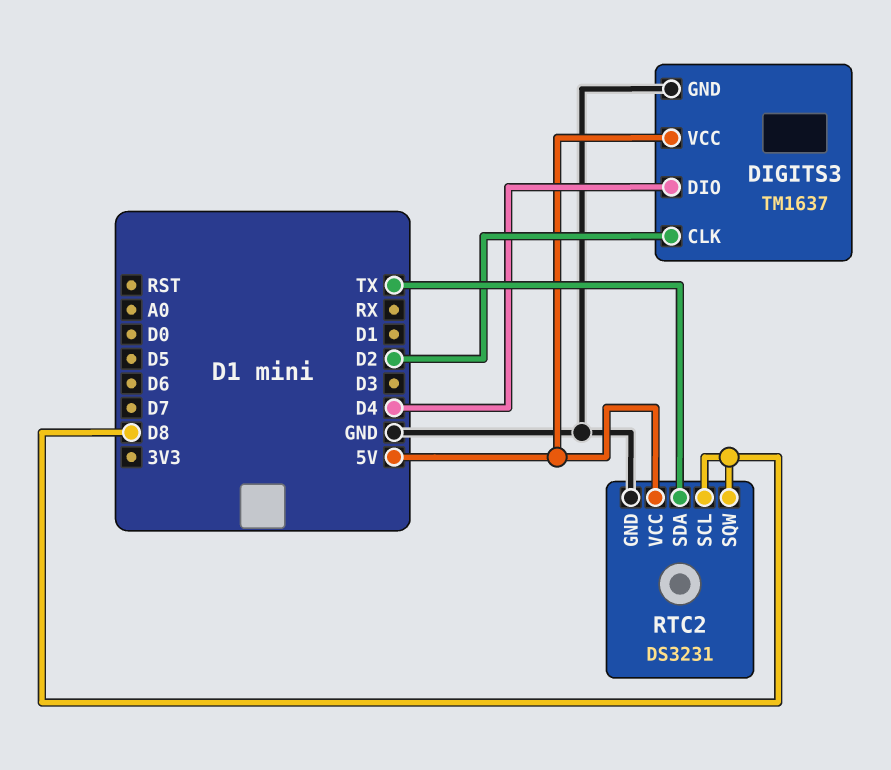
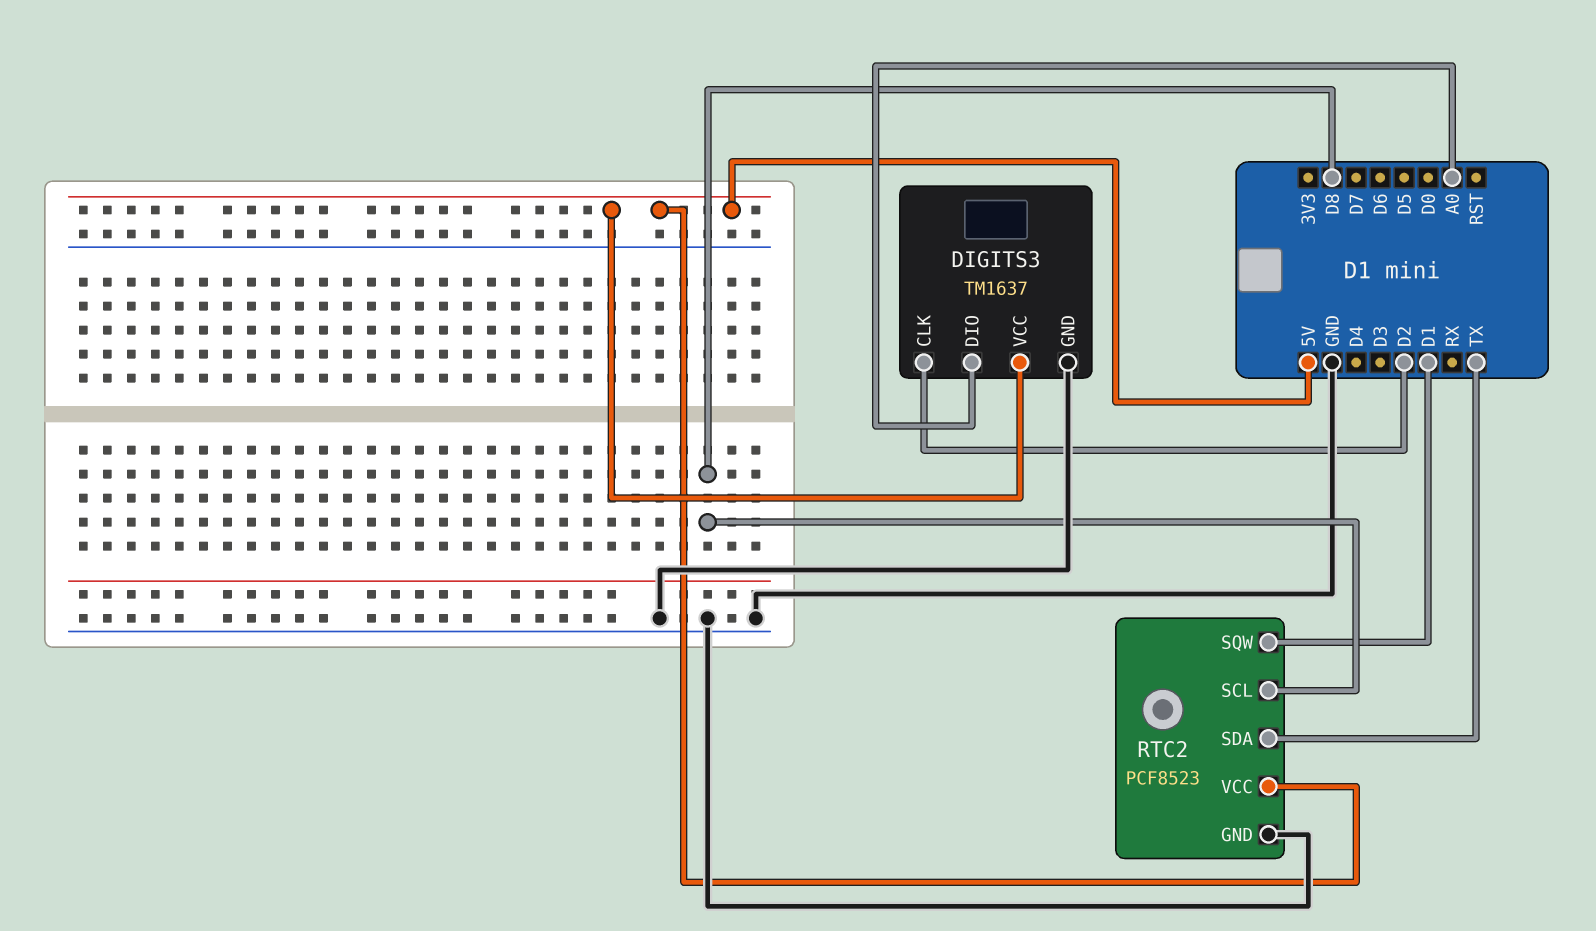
DIGITS3 pin DIO: D4 -> A0
RTC2: DS3231 -> PCF8523
RTC2 pin SQW: D8 -> D1

